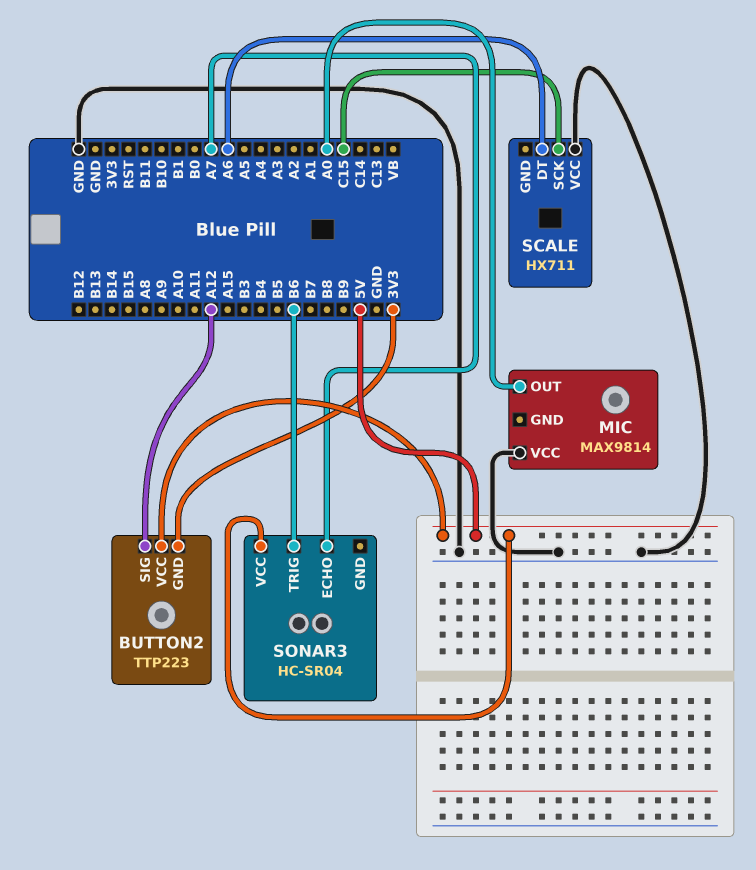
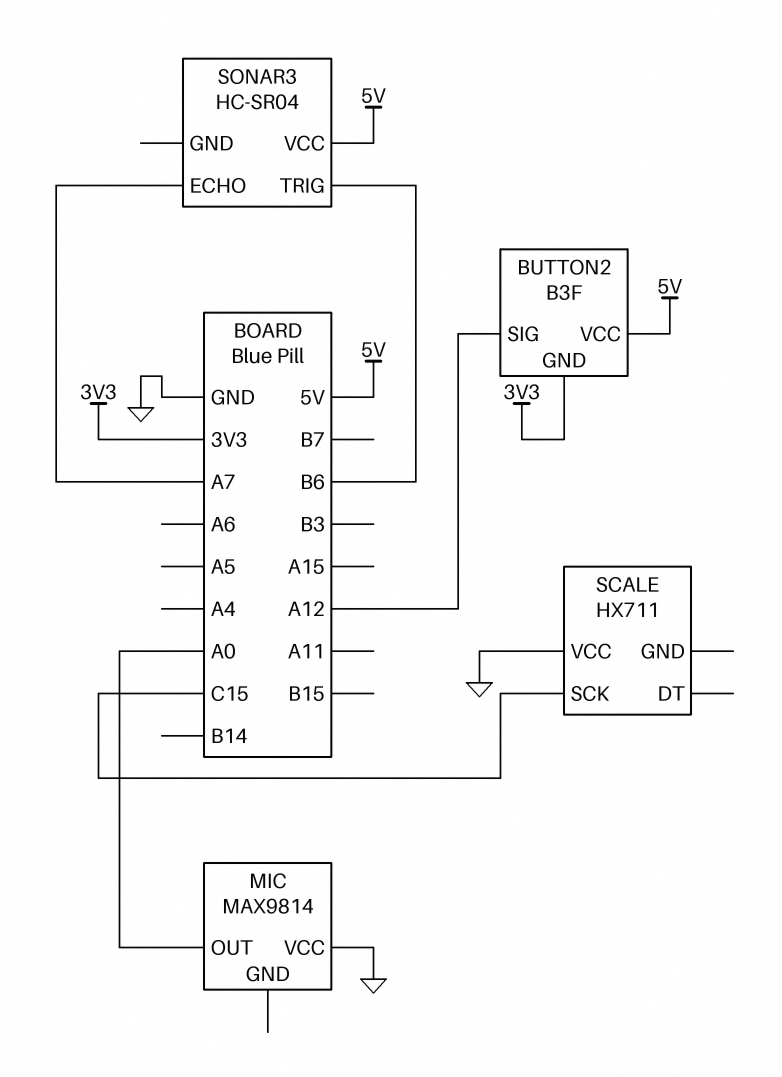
BUTTON2: TTP223 -> B3F
SCALE pin DT: A6 -> none

